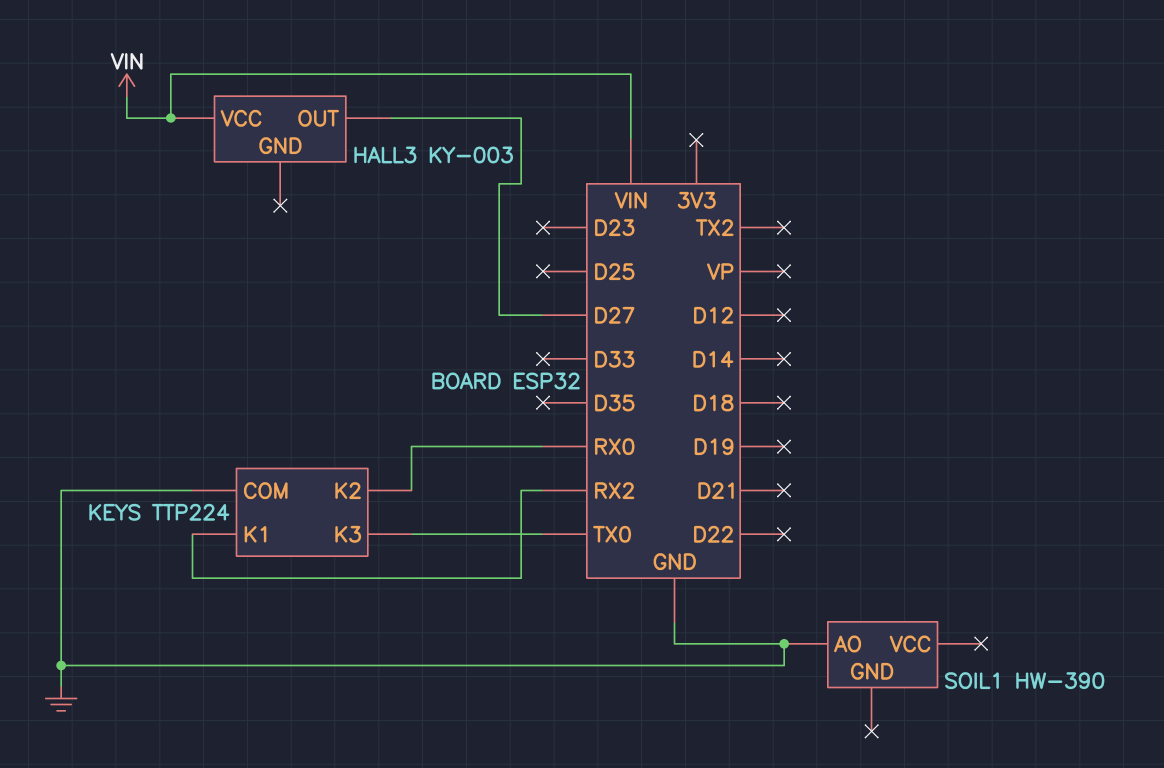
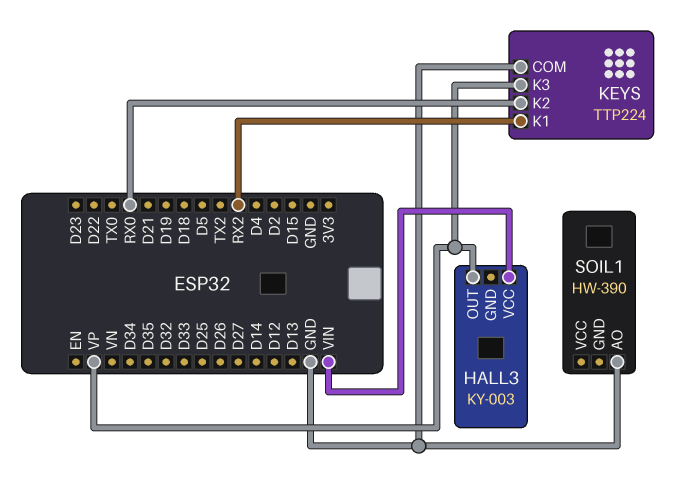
HALL3 pin OUT: D27 -> VP
KEYS pin K3: TX0 -> VP

